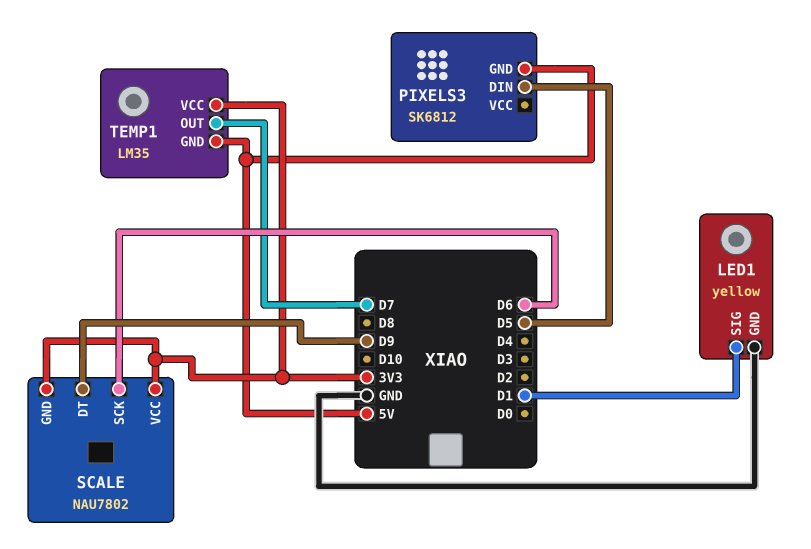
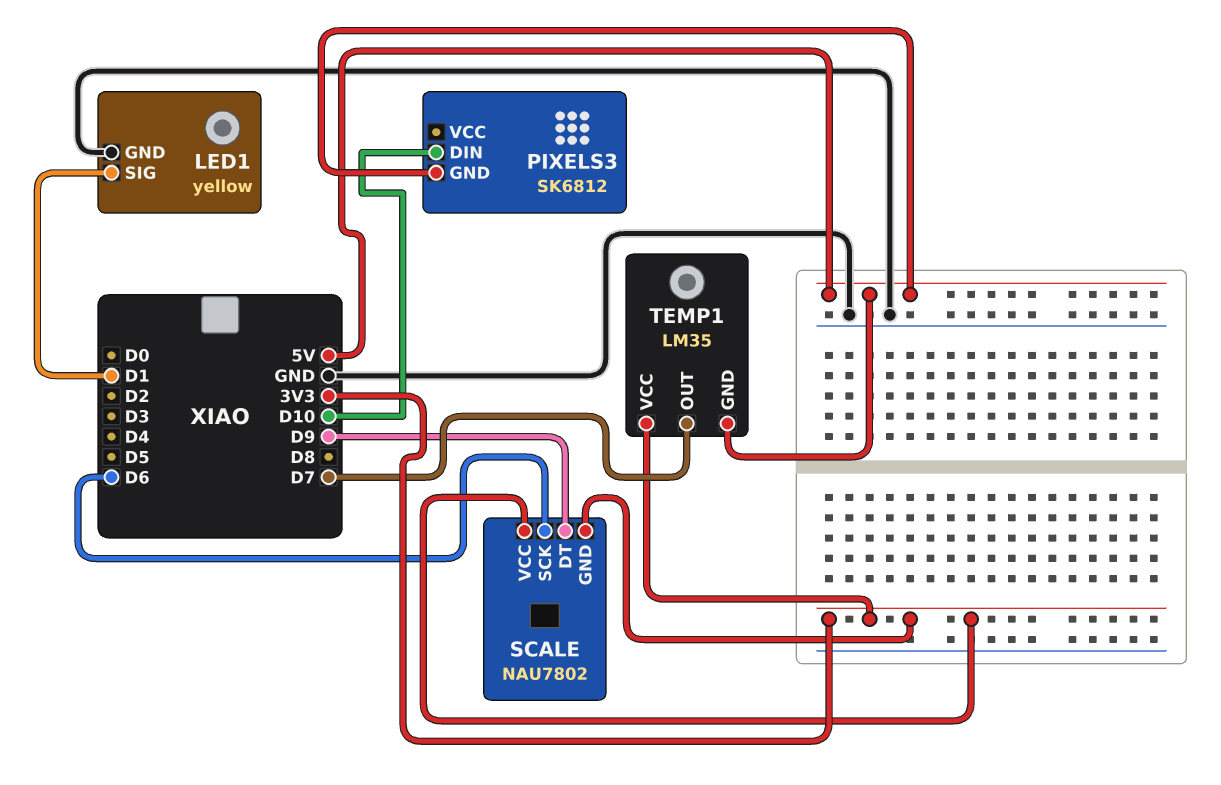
PIXELS3 pin DIN: D5 -> D10

